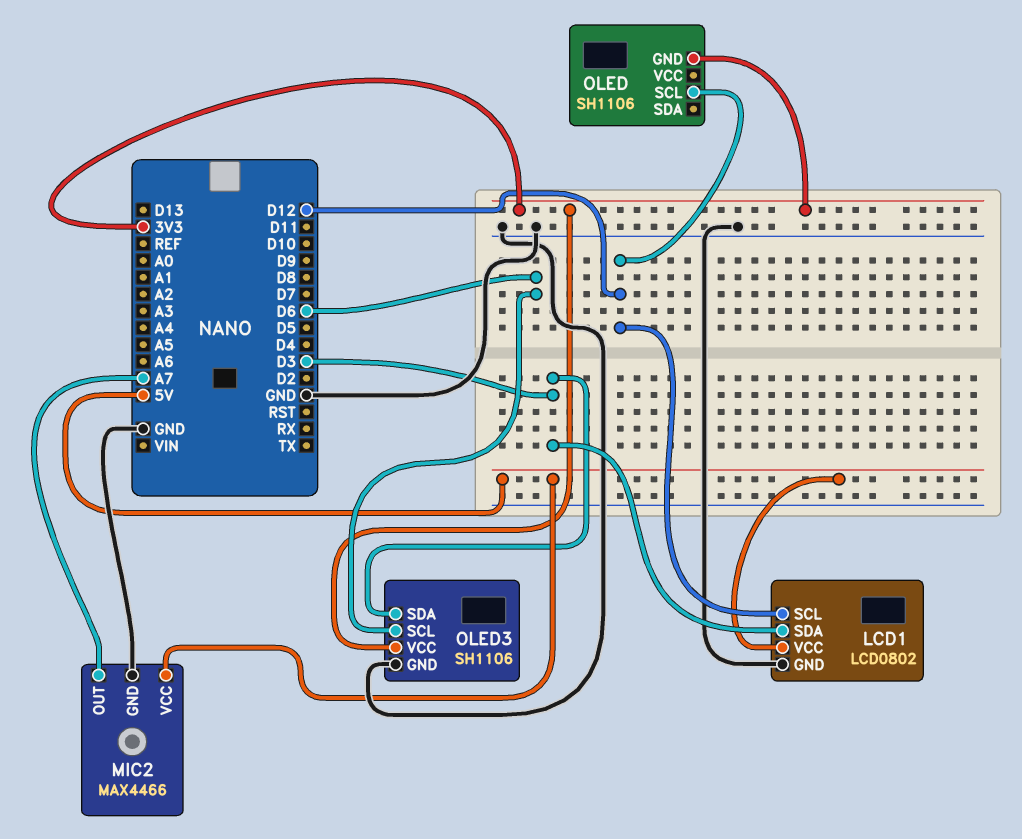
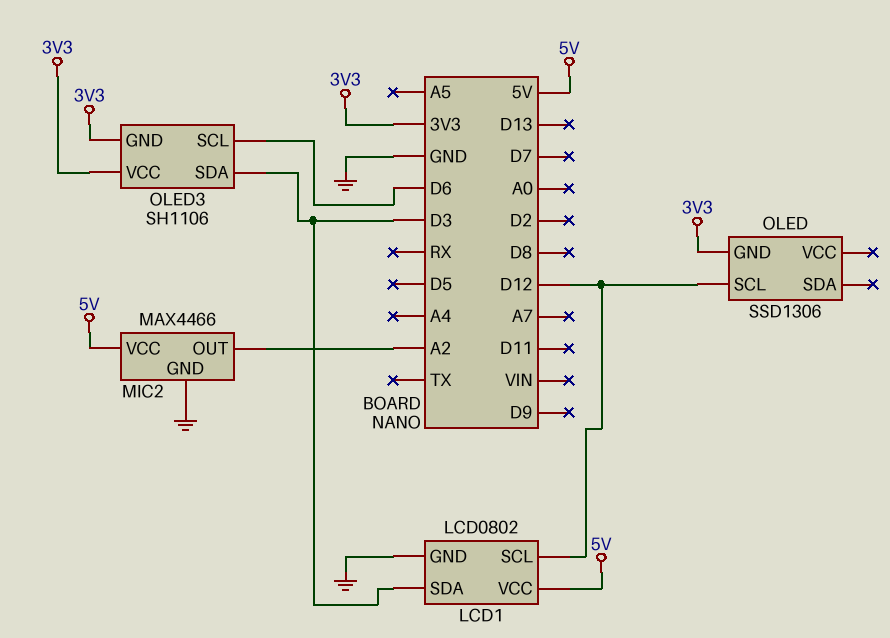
MIC2 pin OUT: A7 -> A2
OLED: SH1106 -> SSD1306
OLED3 pin GND: GND -> 3V3

